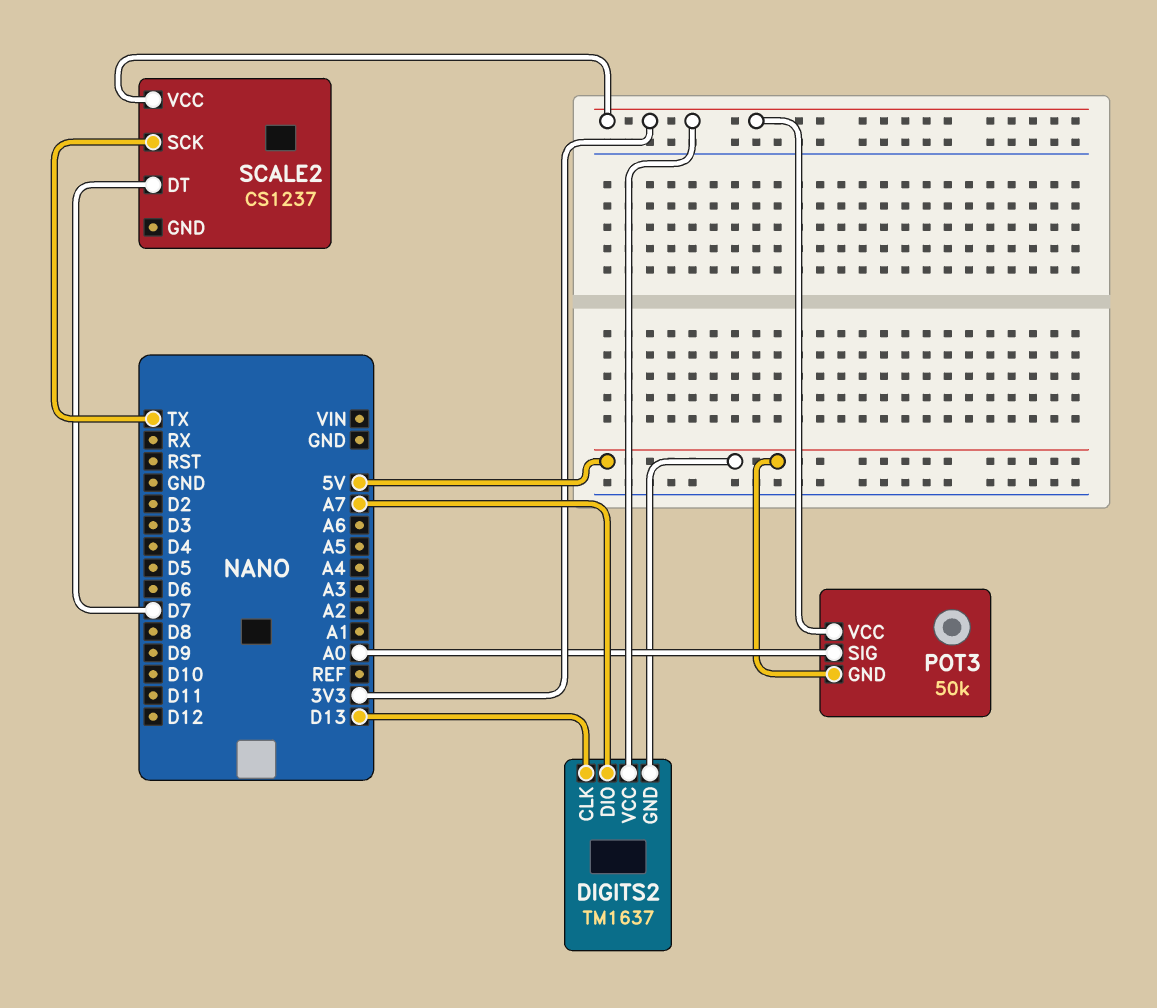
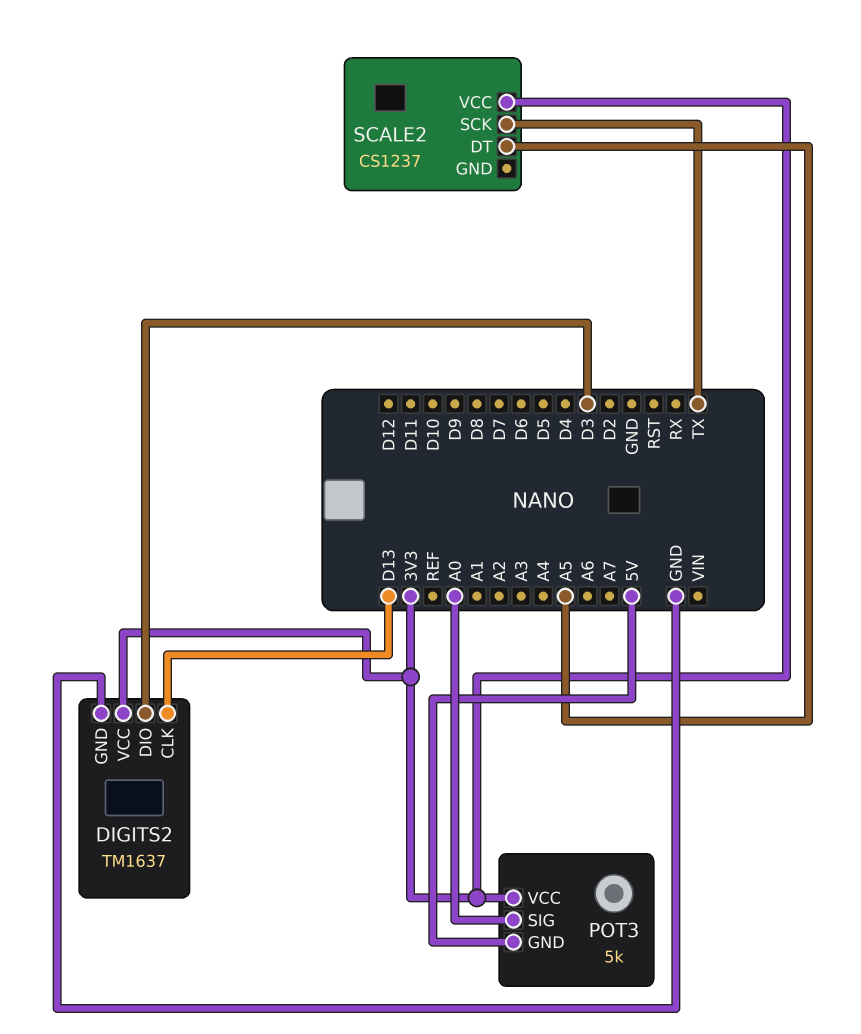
DIGITS2 pin DIO: A7 -> D3
DIGITS2 pin GND: 5V -> GND
POT3: 50k -> 5k
SCALE2 pin DT: D7 -> A5

